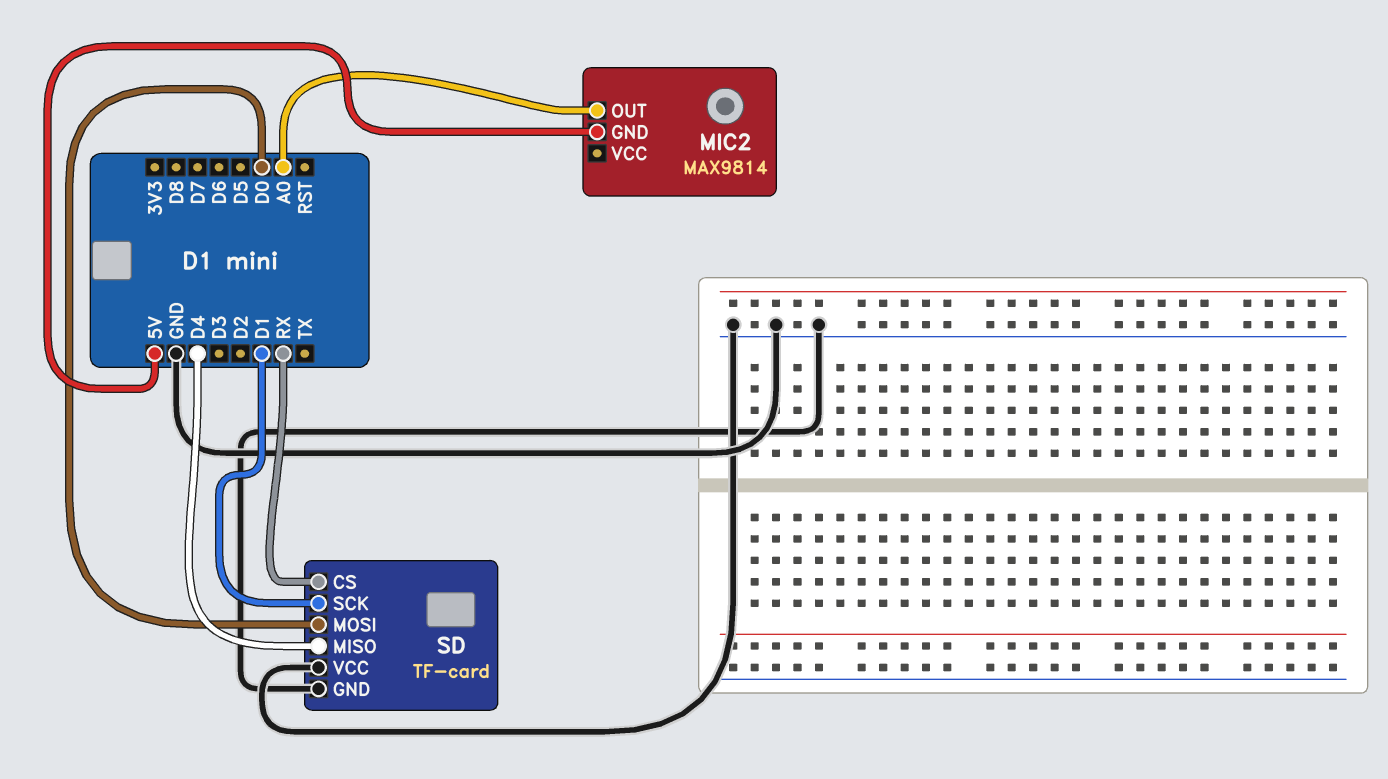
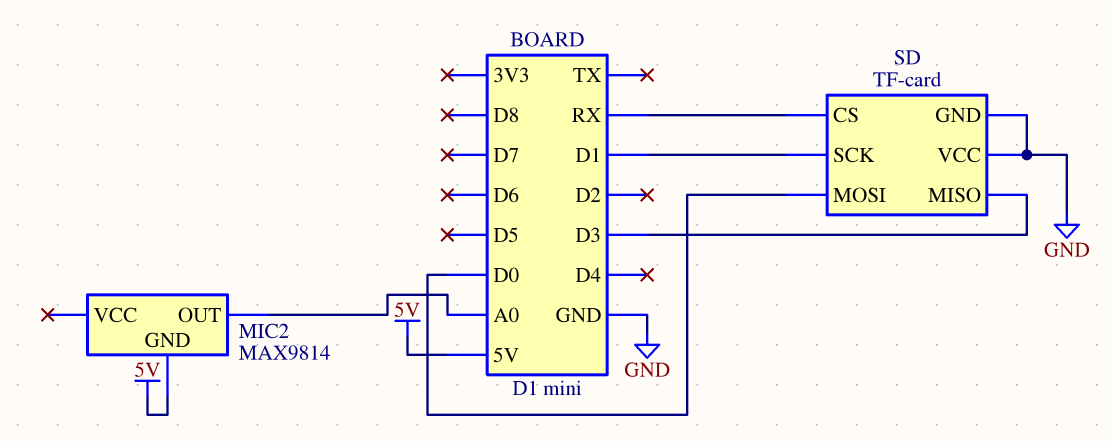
SD pin MISO: D4 -> D3

